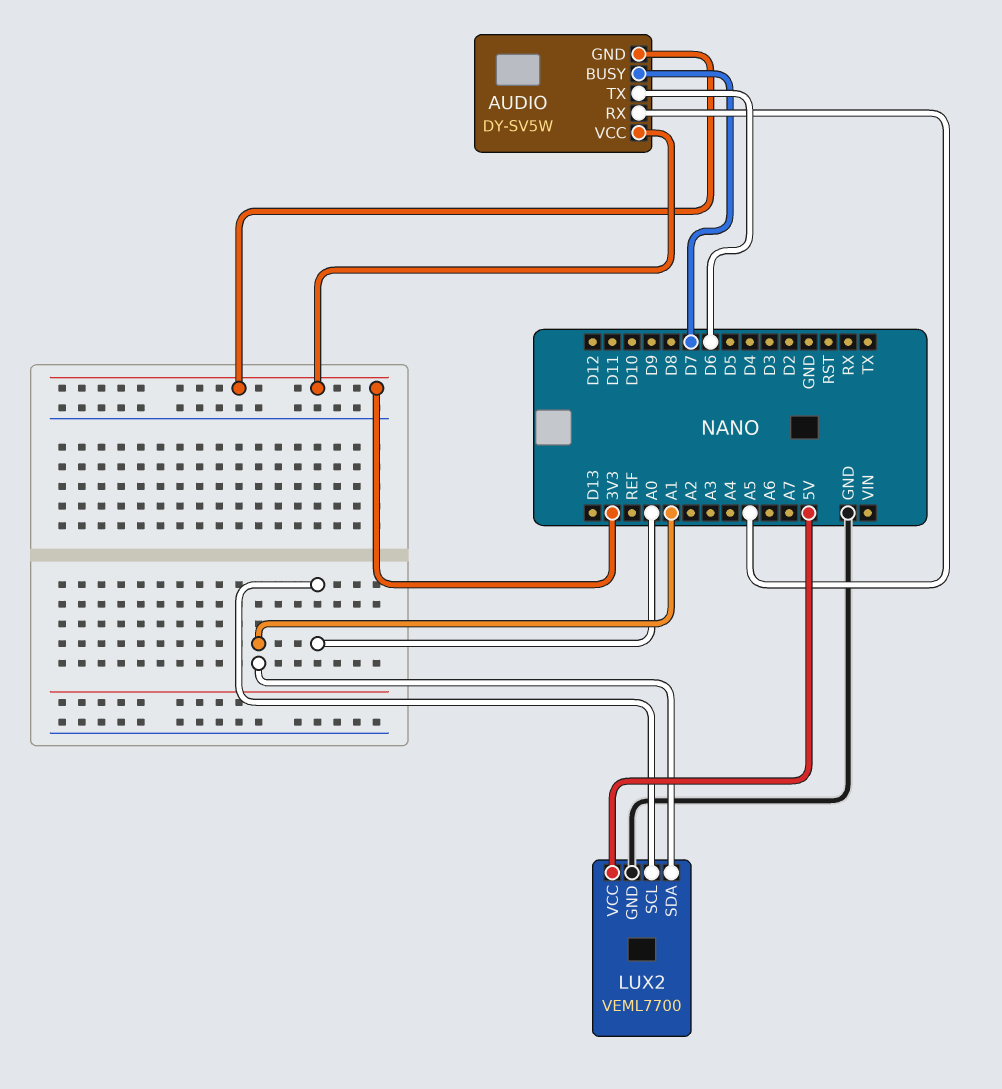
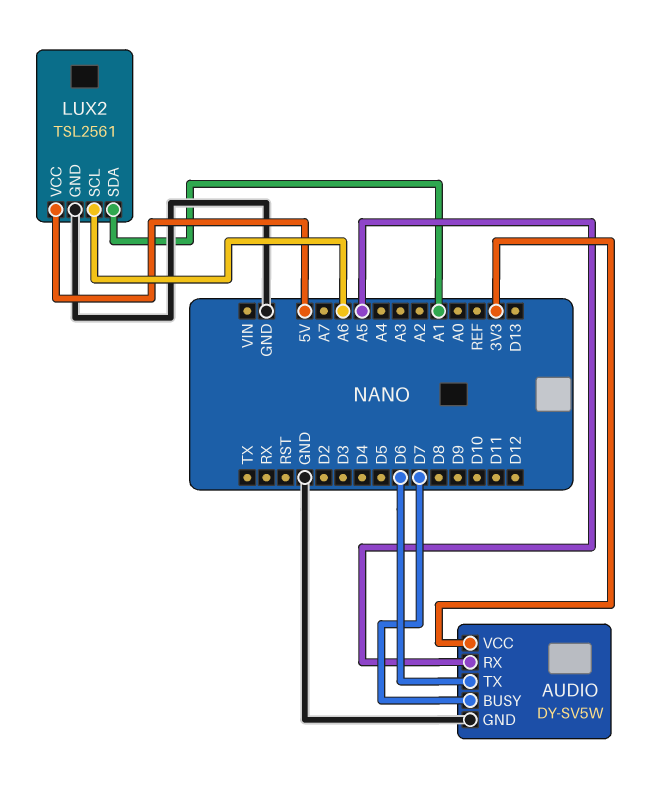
AUDIO pin GND: 3V3 -> GND
LUX2: VEML7700 -> TSL2561
LUX2 pin SCL: A0 -> A6

